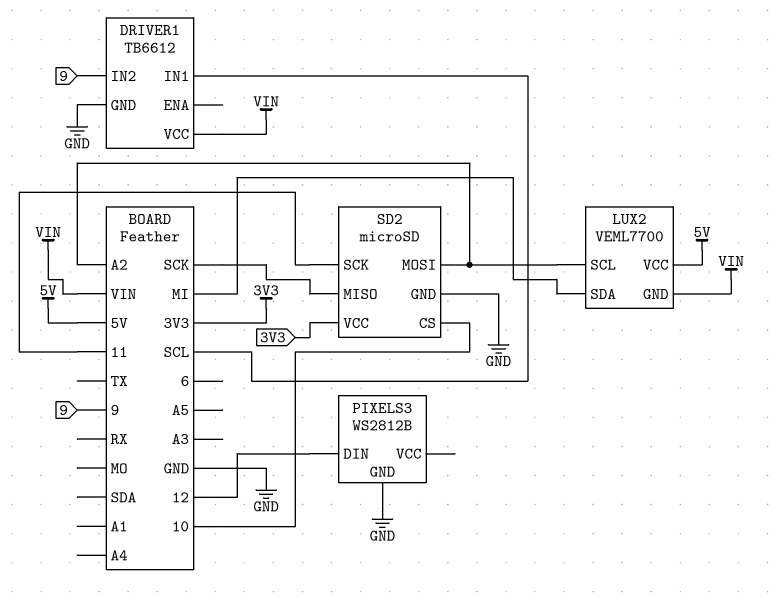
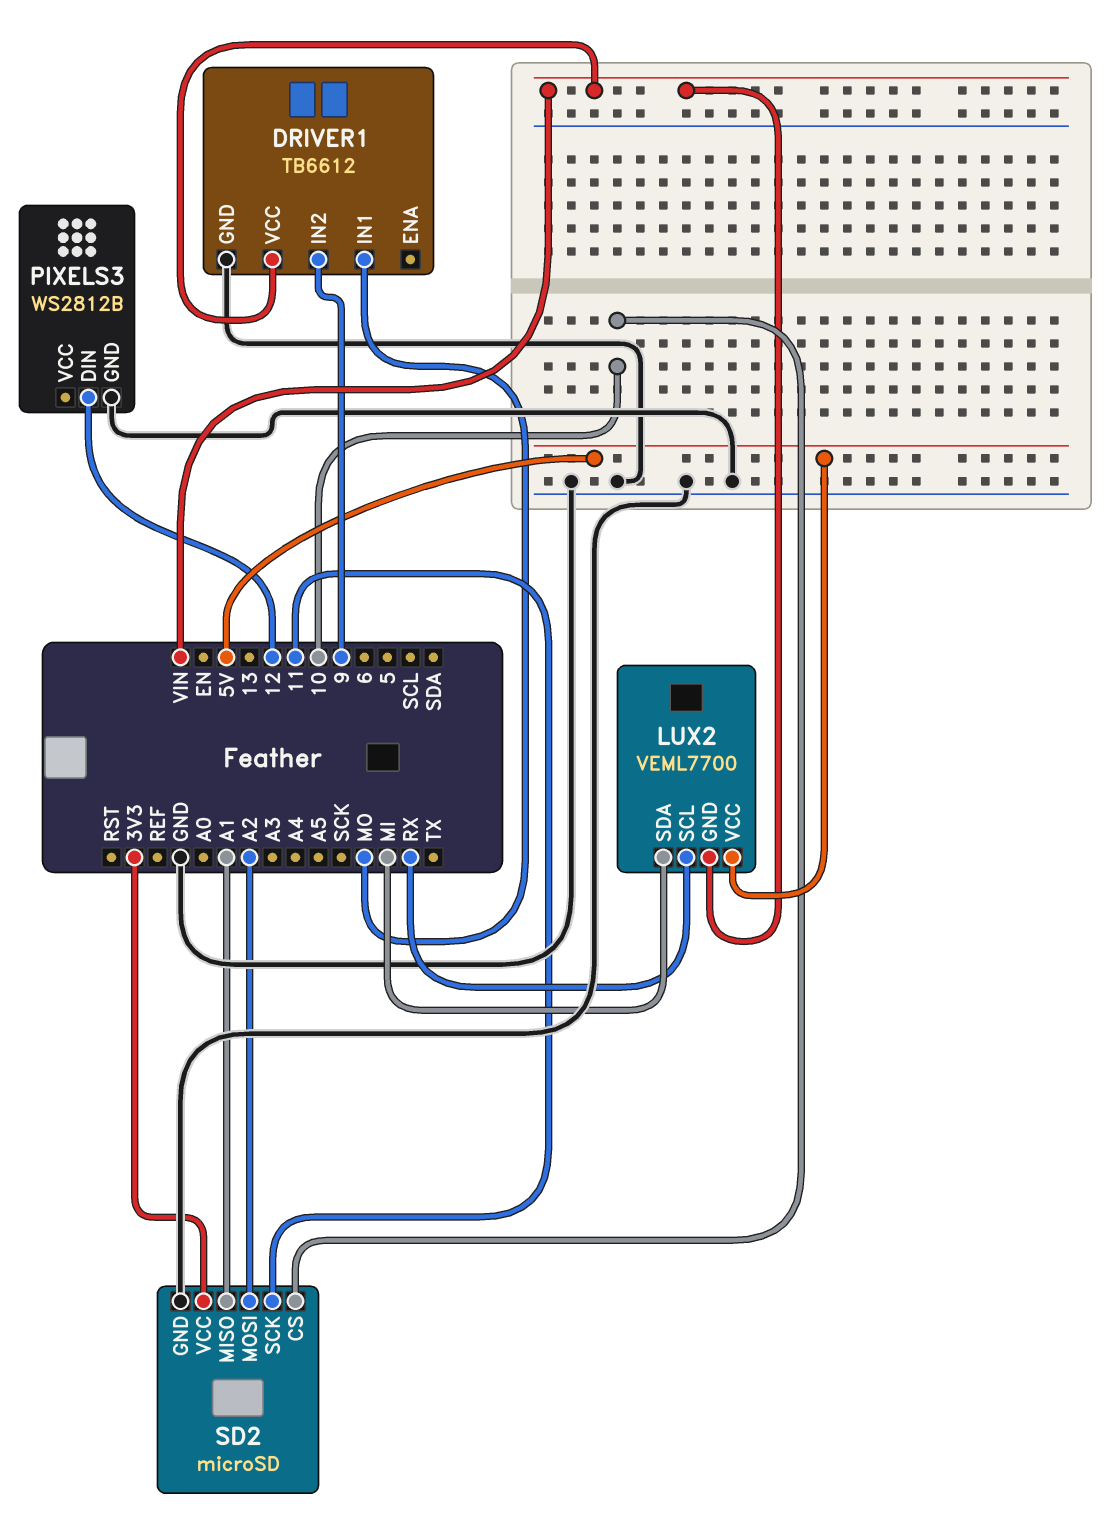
DRIVER1 pin IN1: SCL -> MO
LUX2 pin SCL: A2 -> RX
SD2 pin MISO: SCK -> A1

